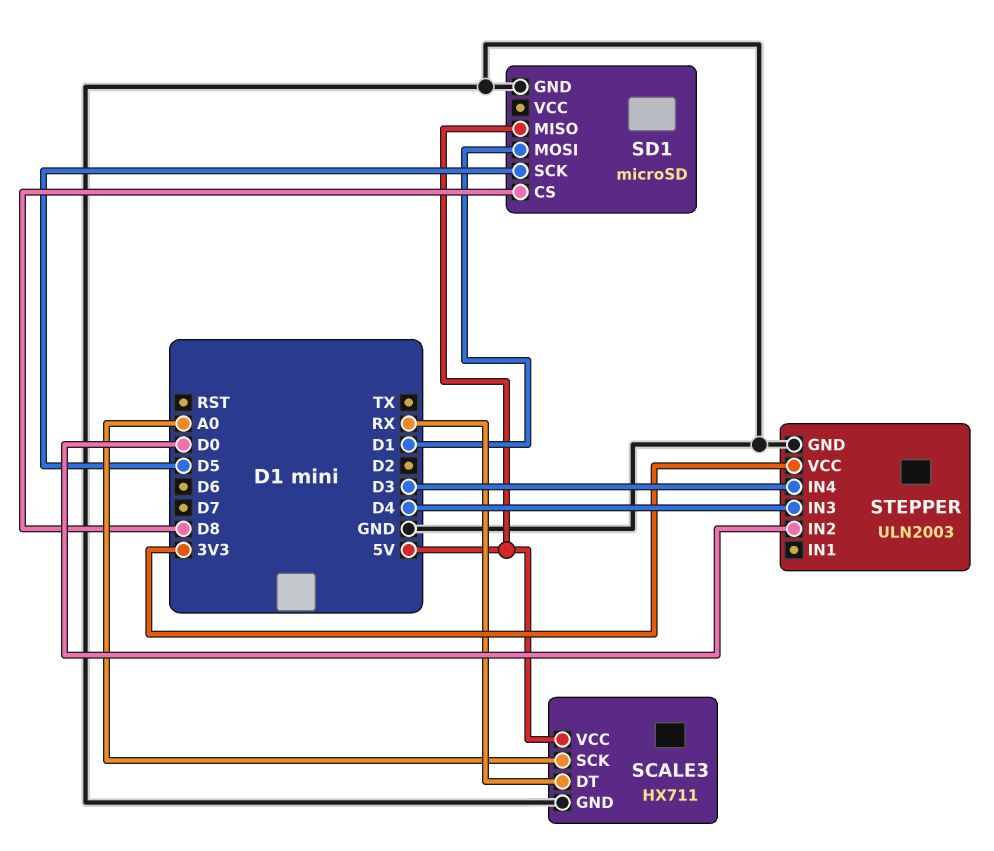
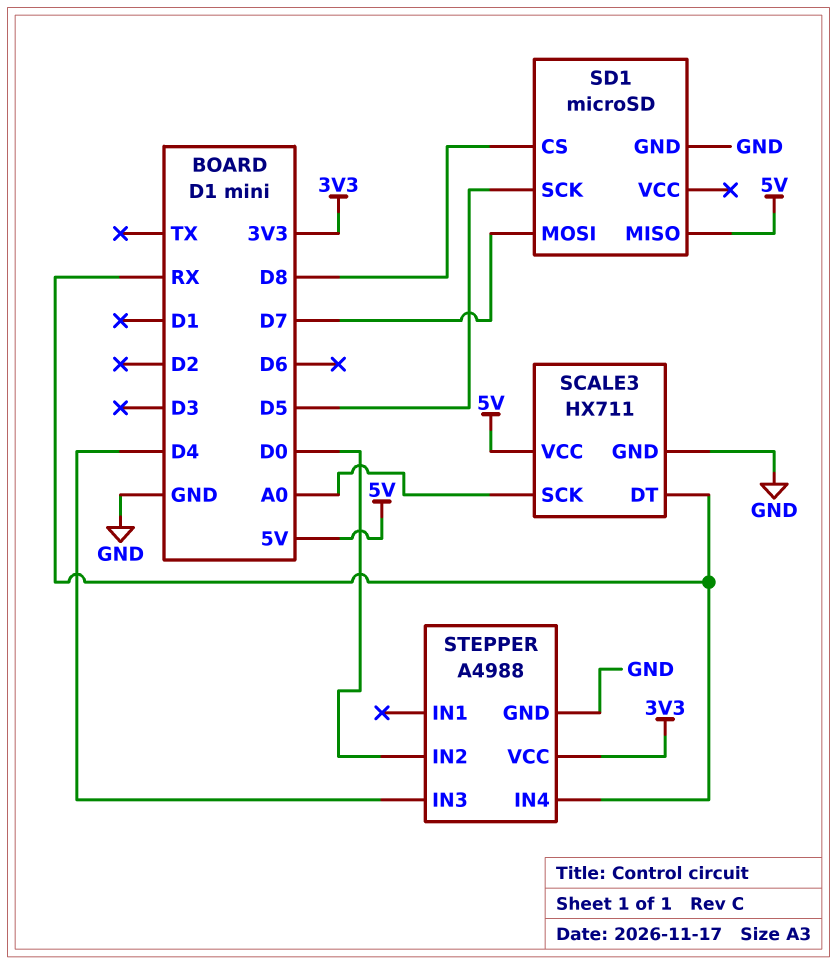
SD1 pin MOSI: D1 -> D7
STEPPER: ULN2003 -> A4988
STEPPER pin IN4: D3 -> RX

